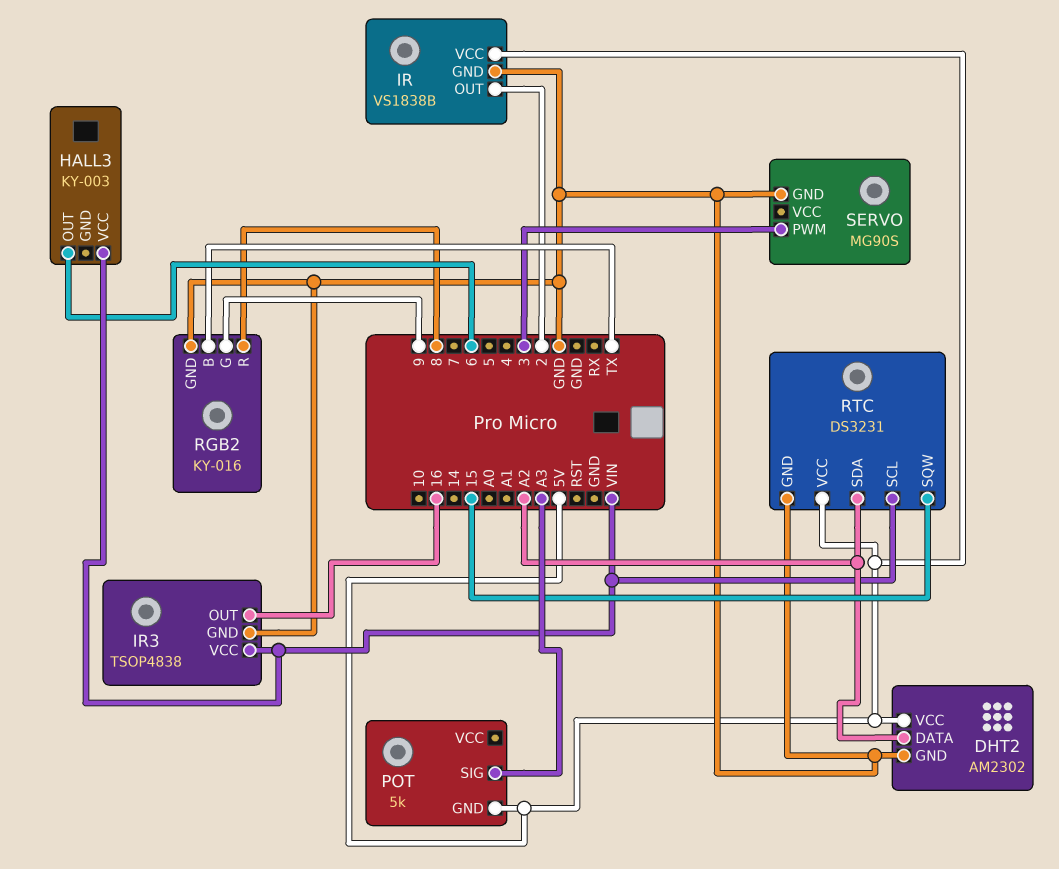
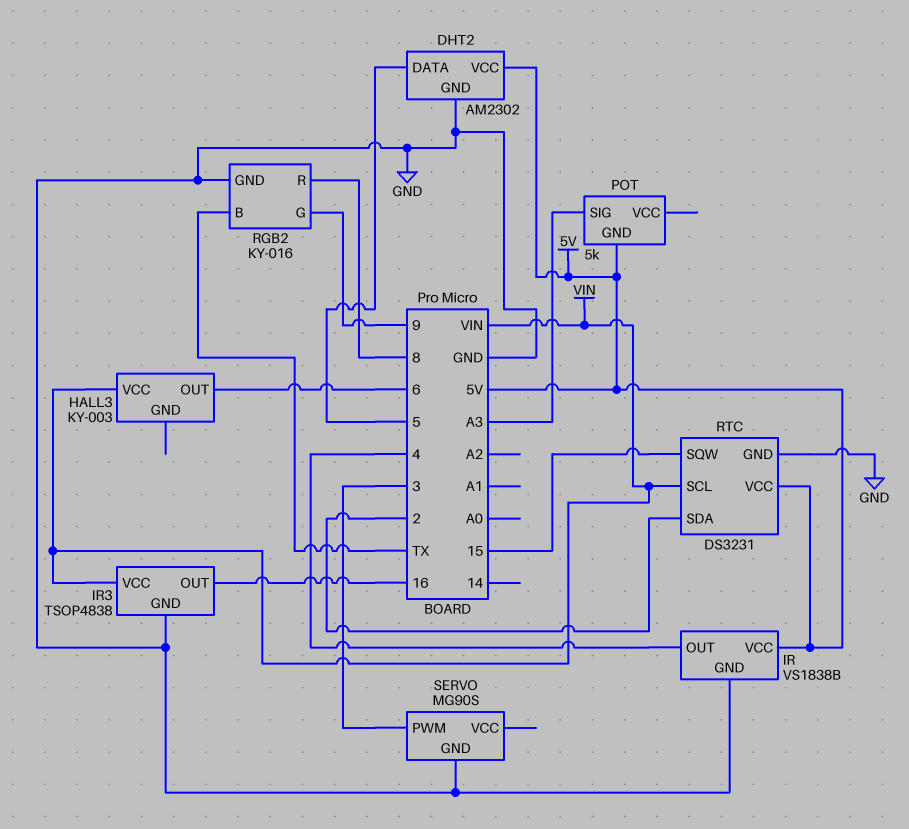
DHT2 pin DATA: A2 -> 5
IR pin OUT: 2 -> 4
RTC pin SDA: A2 -> 2

